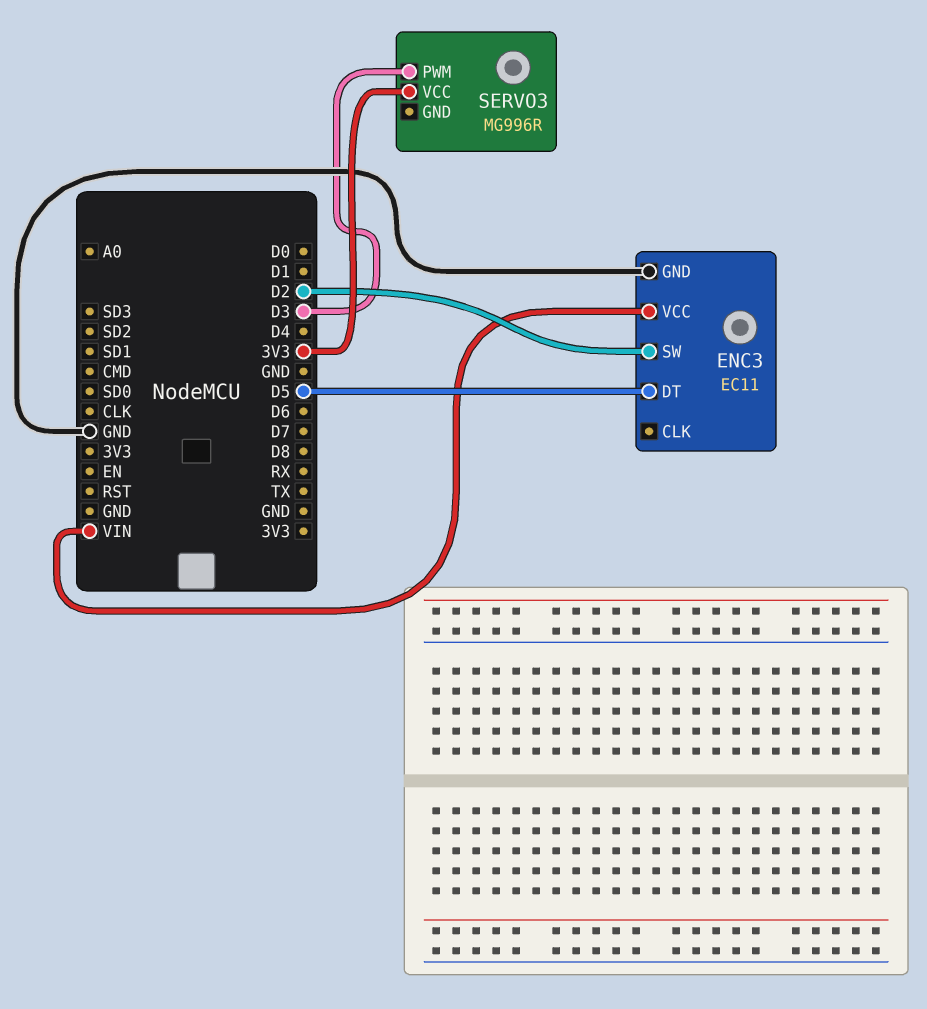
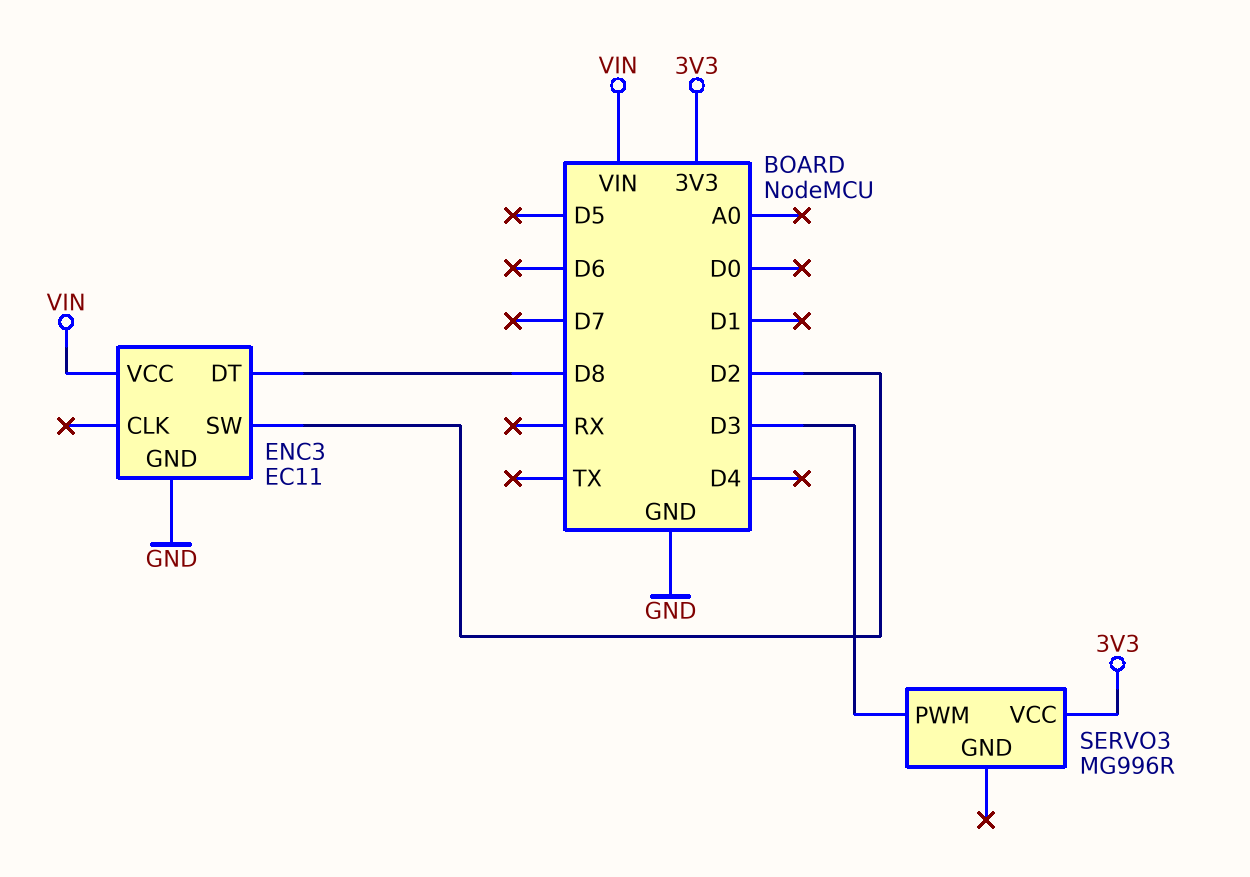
ENC3 pin DT: D5 -> D8

